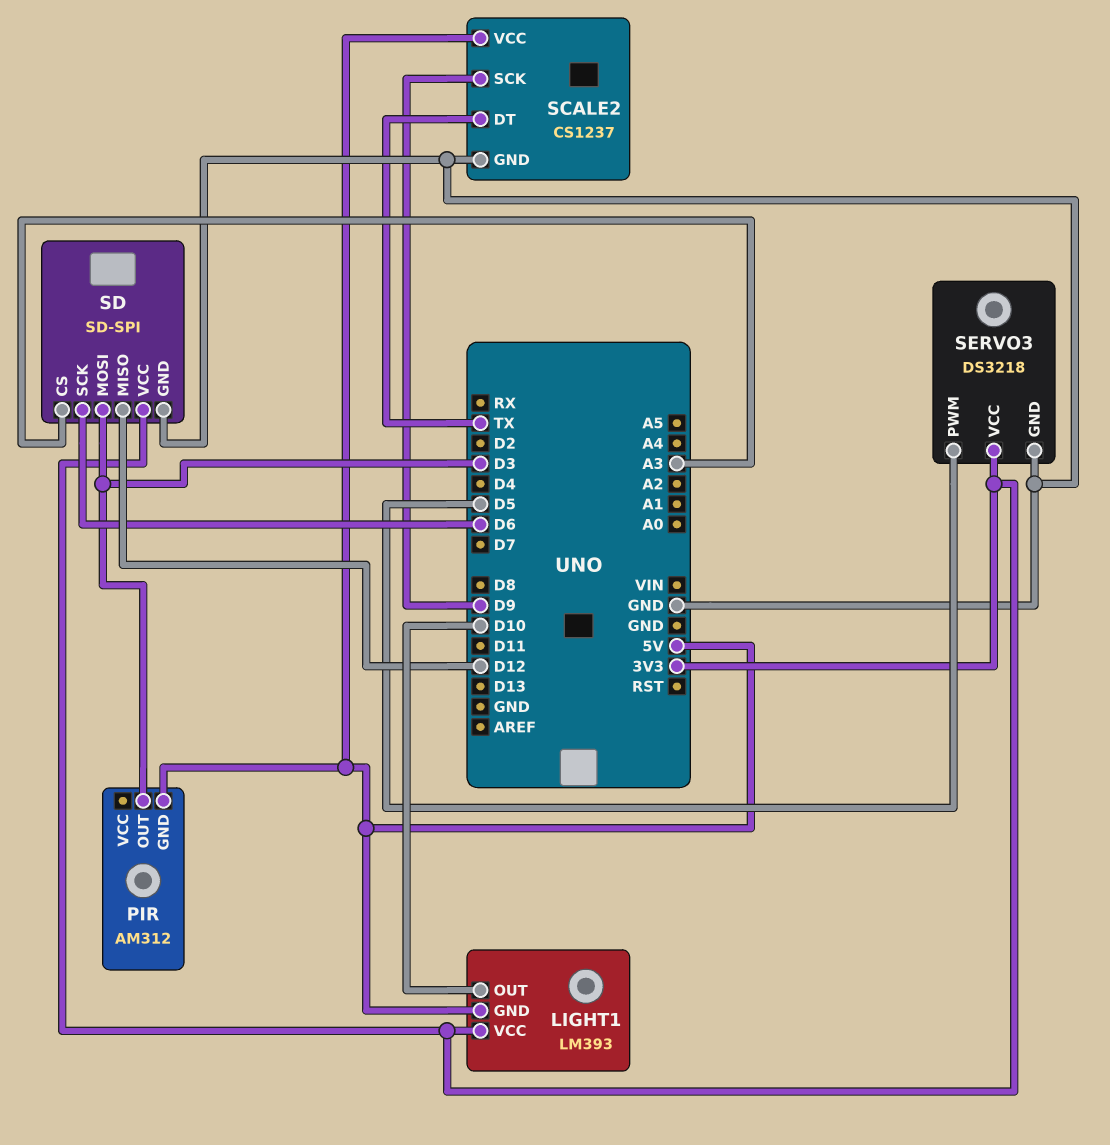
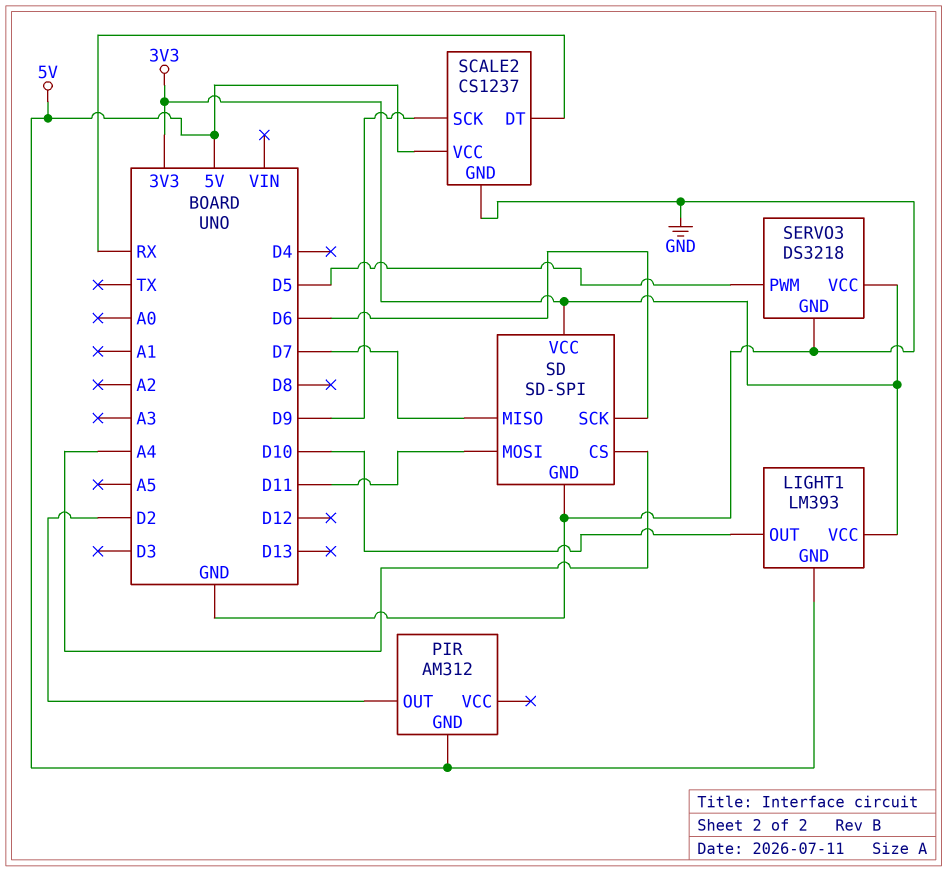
PIR pin OUT: D3 -> D2
SCALE2 pin DT: TX -> RX
SD pin CS: A3 -> A4
SD pin MISO: D12 -> D7
SD pin MOSI: D3 -> D11

